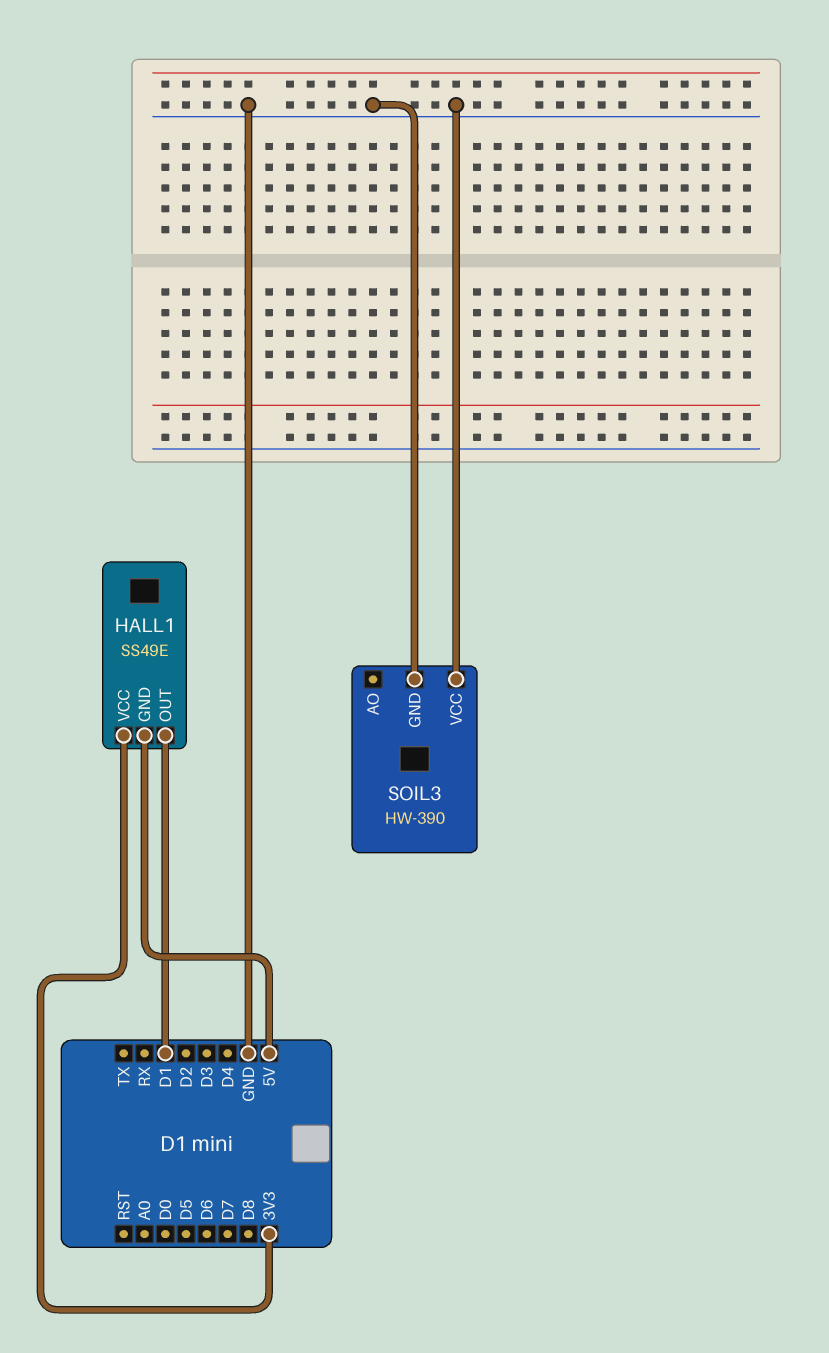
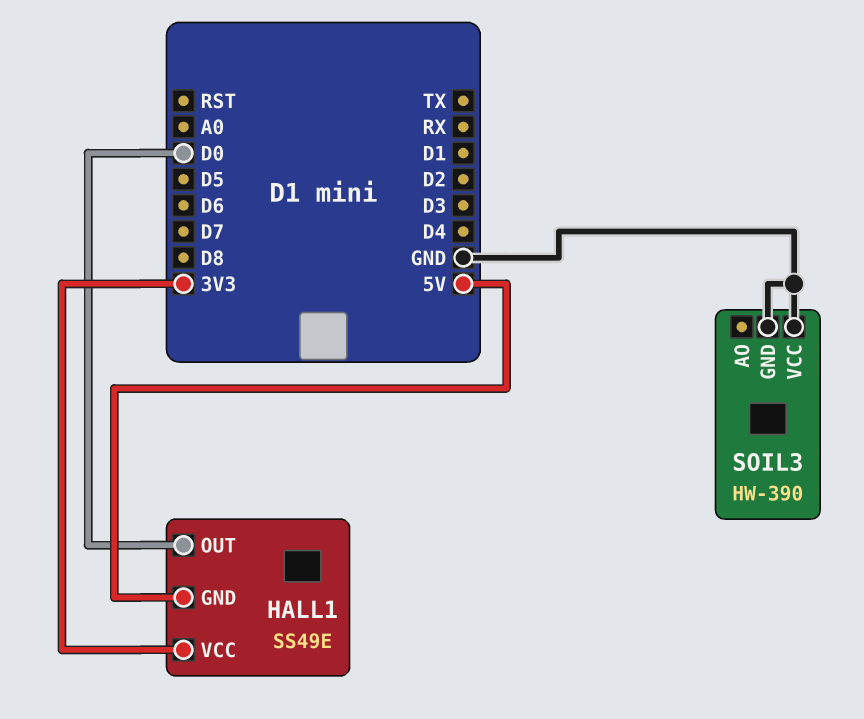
HALL1 pin OUT: D1 -> D0

